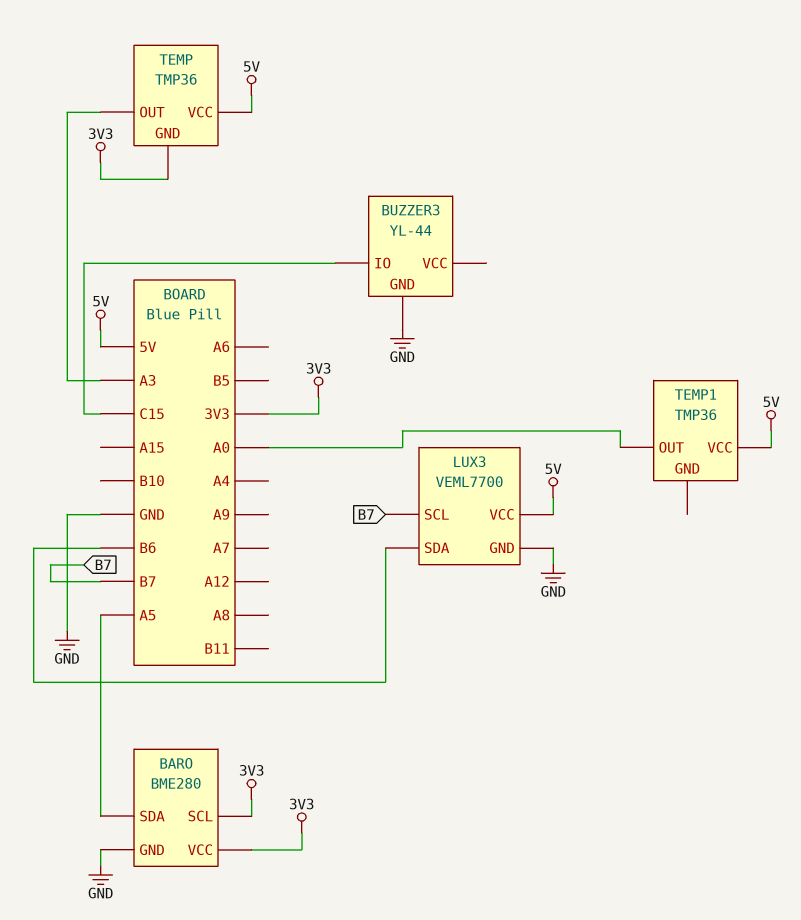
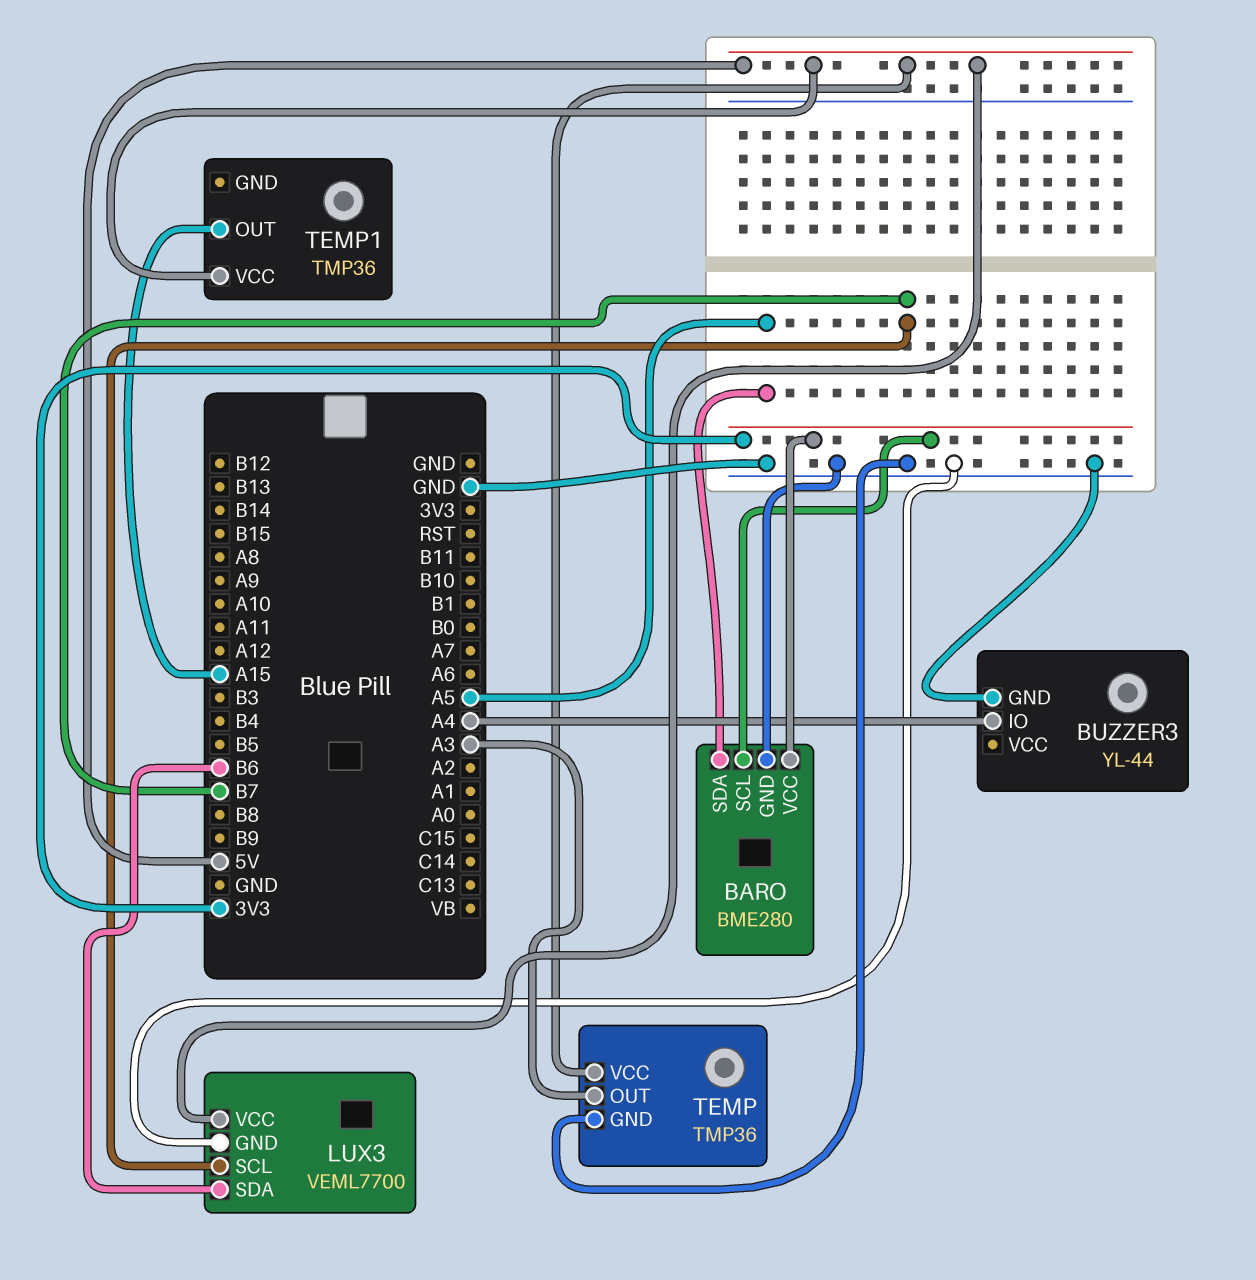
BUZZER3 pin IO: C15 -> A4
TEMP pin GND: 3V3 -> GND
TEMP1 pin OUT: A0 -> A15

